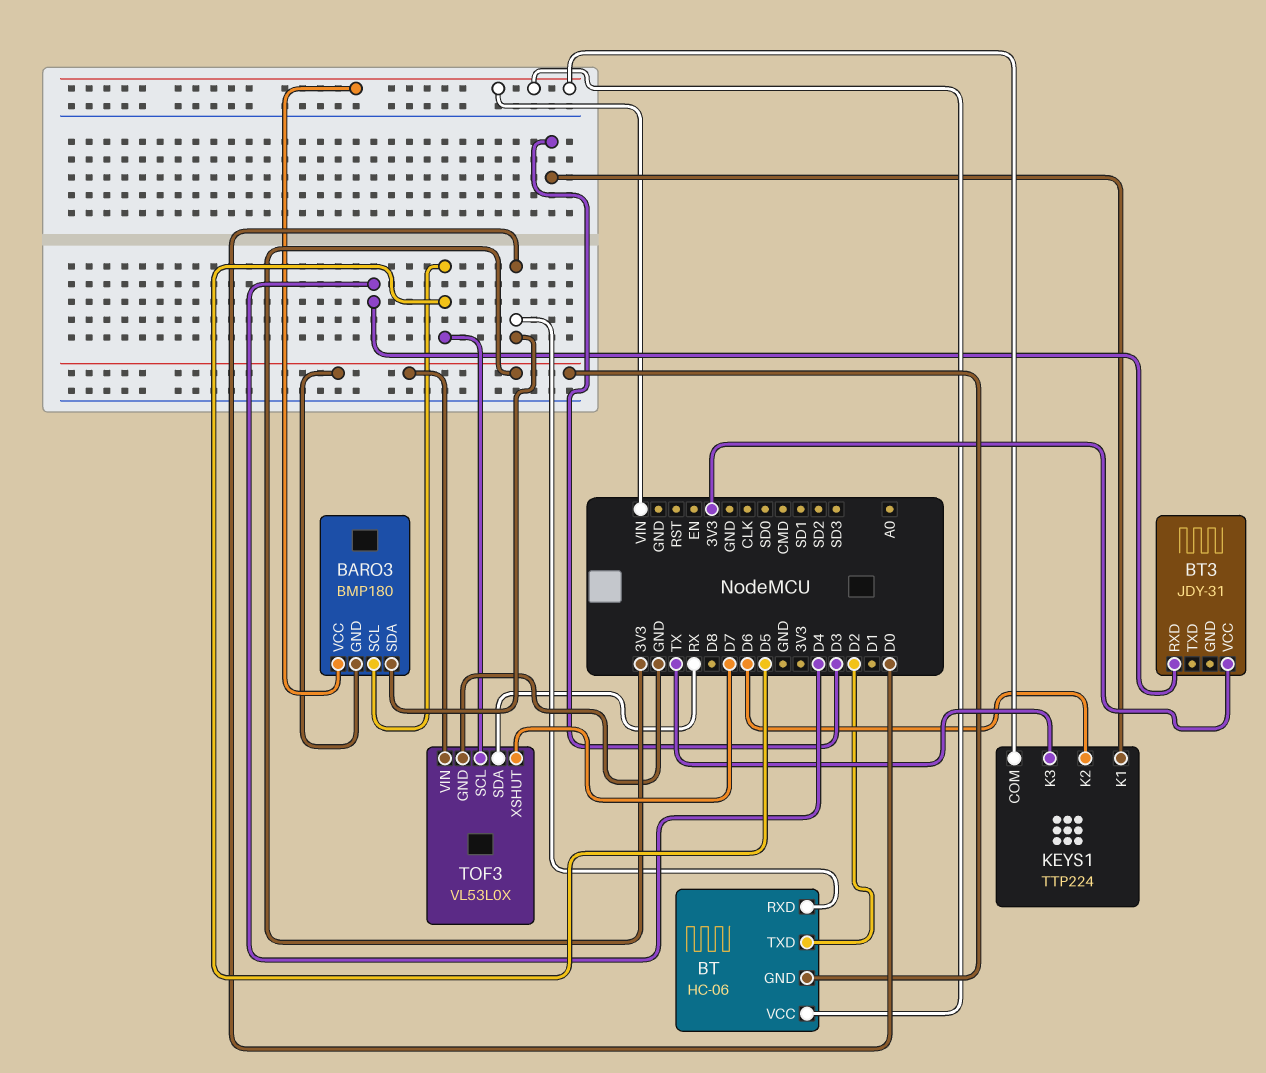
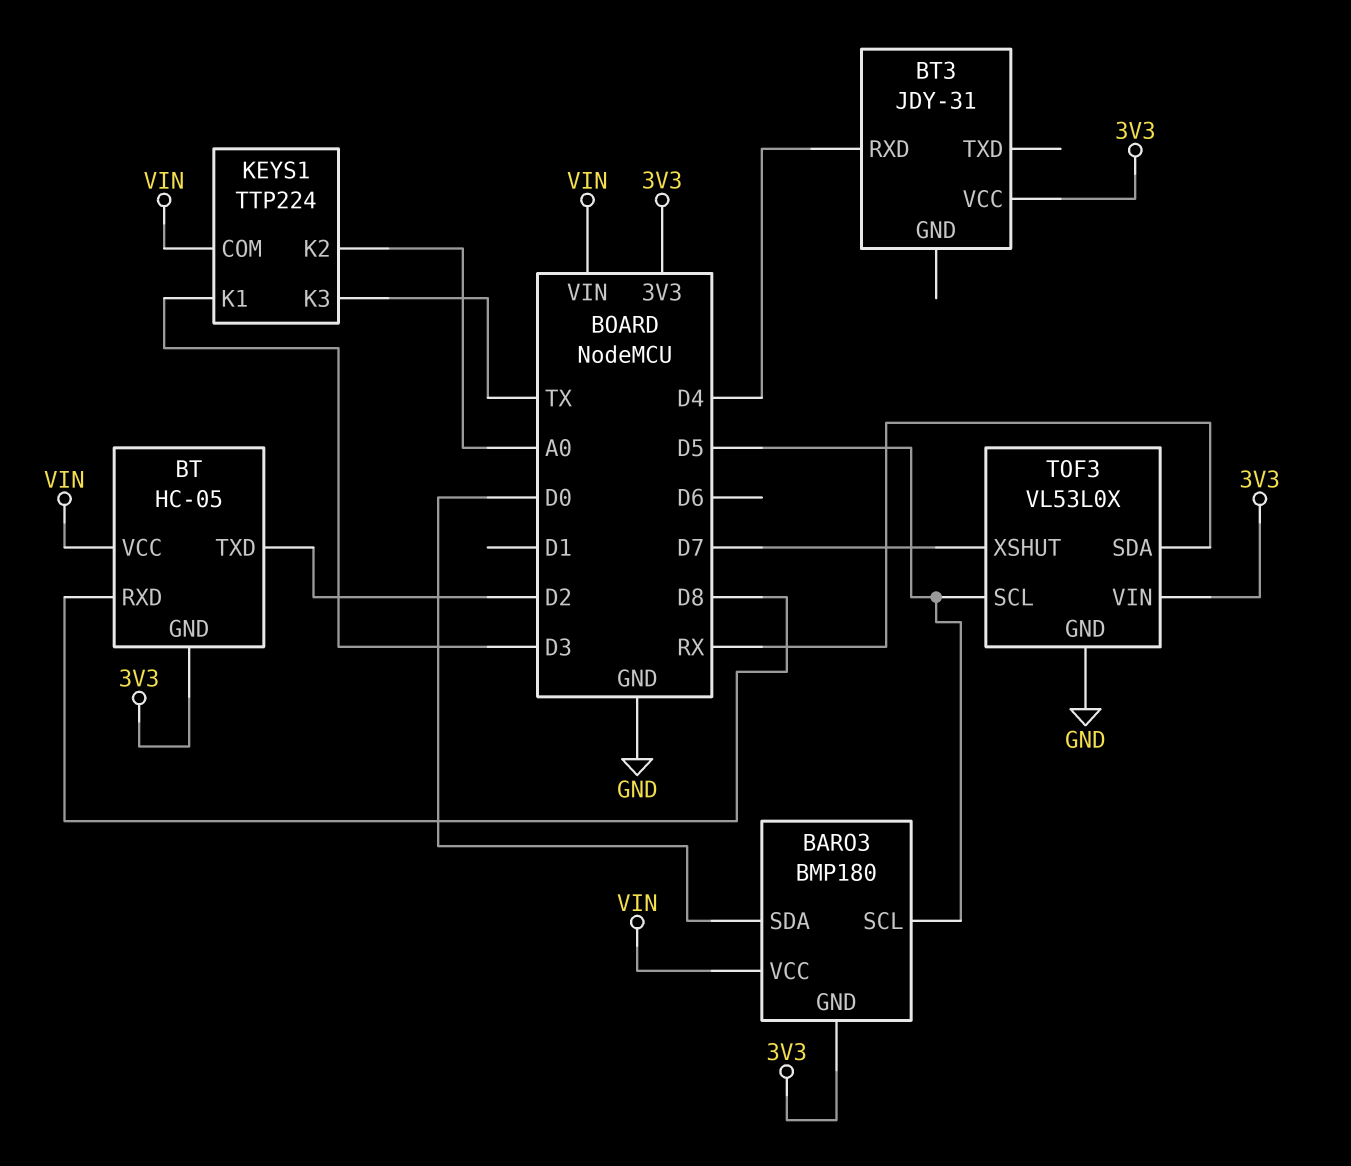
BT: HC-06 -> HC-05
BT pin RXD: D0 -> D8
KEYS1 pin K2: D6 -> A0

